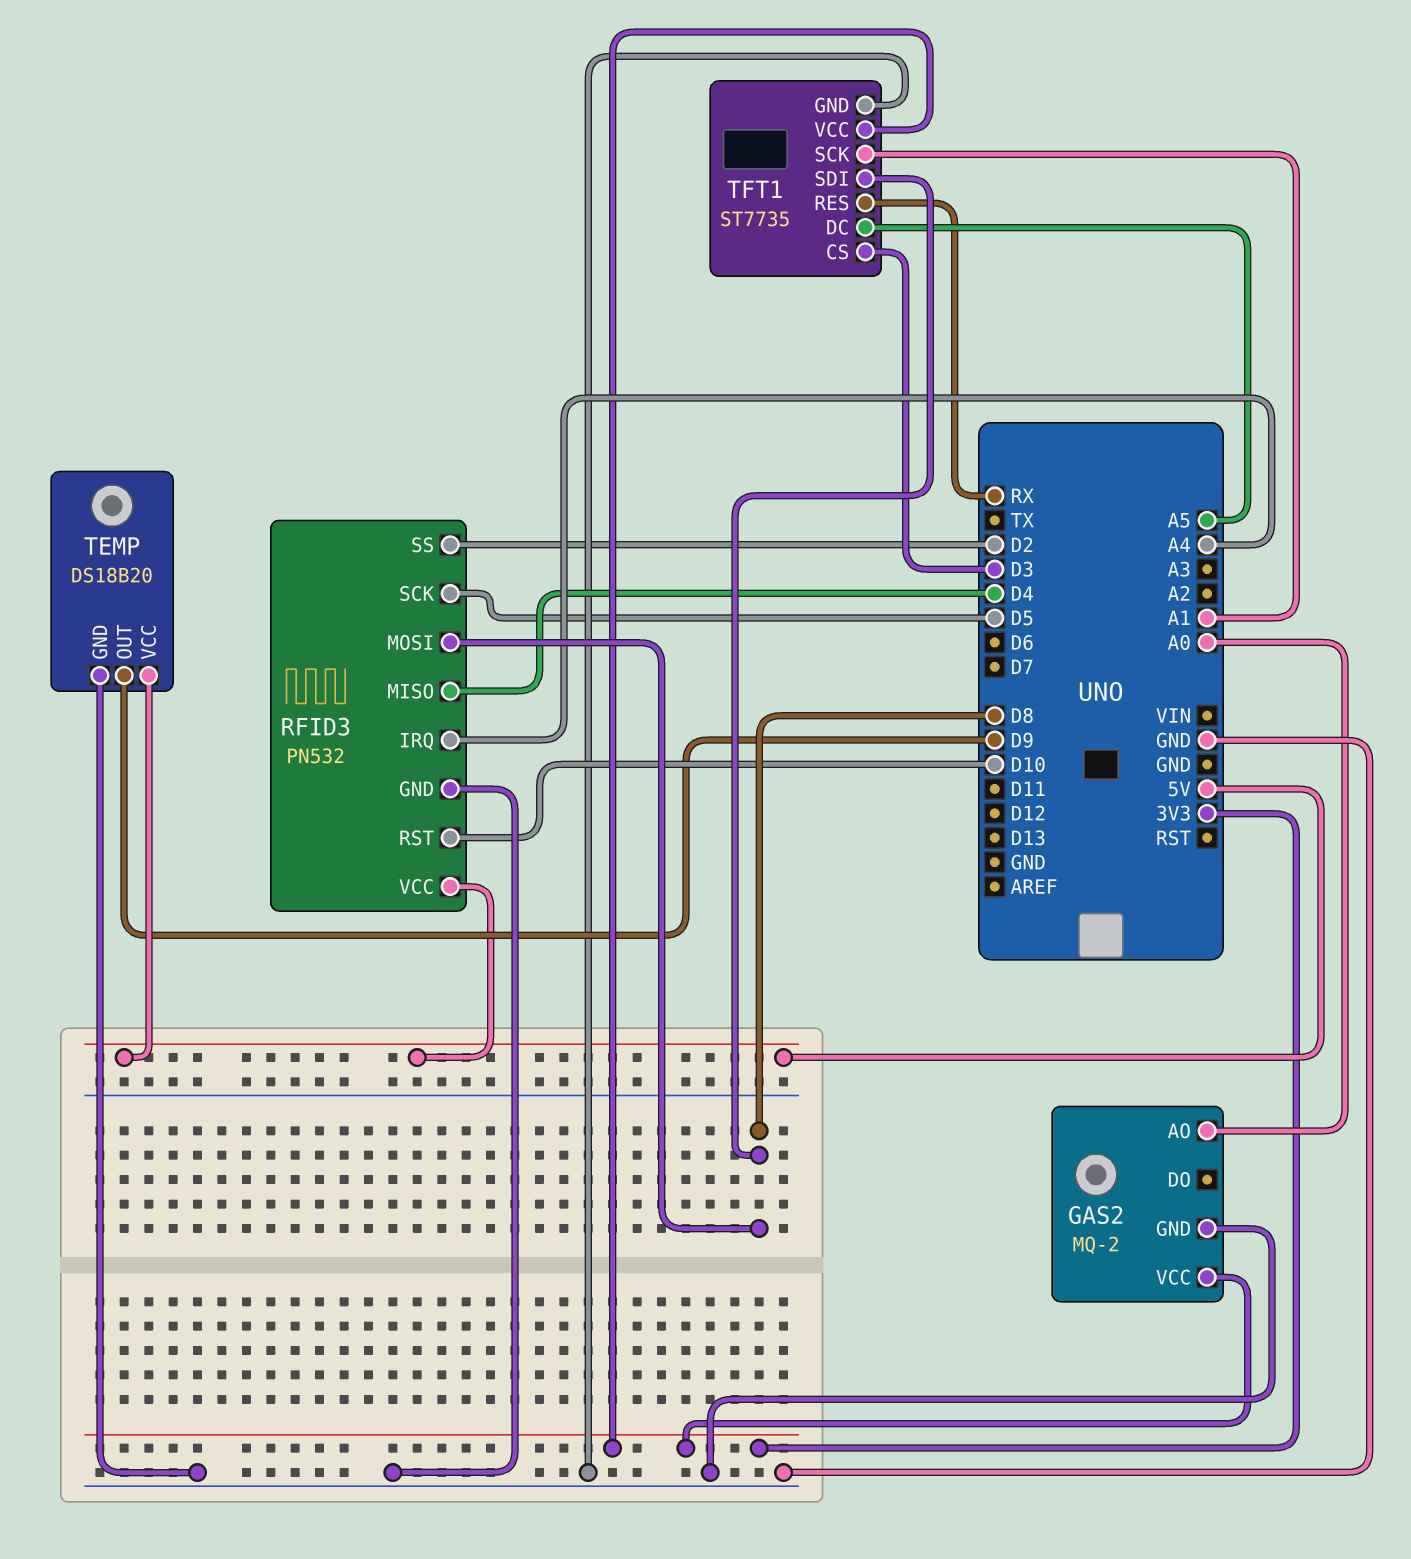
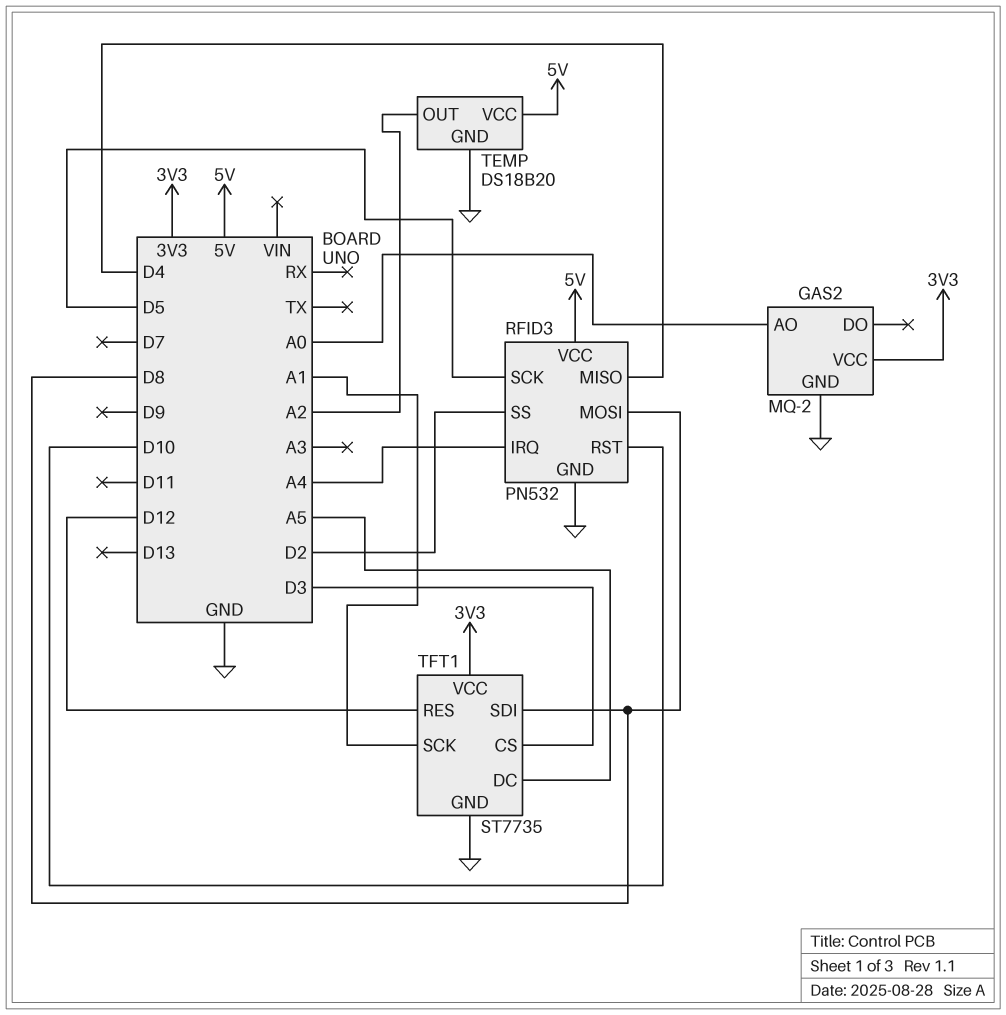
TEMP pin OUT: D9 -> A2
TFT1 pin RES: RX -> D12

